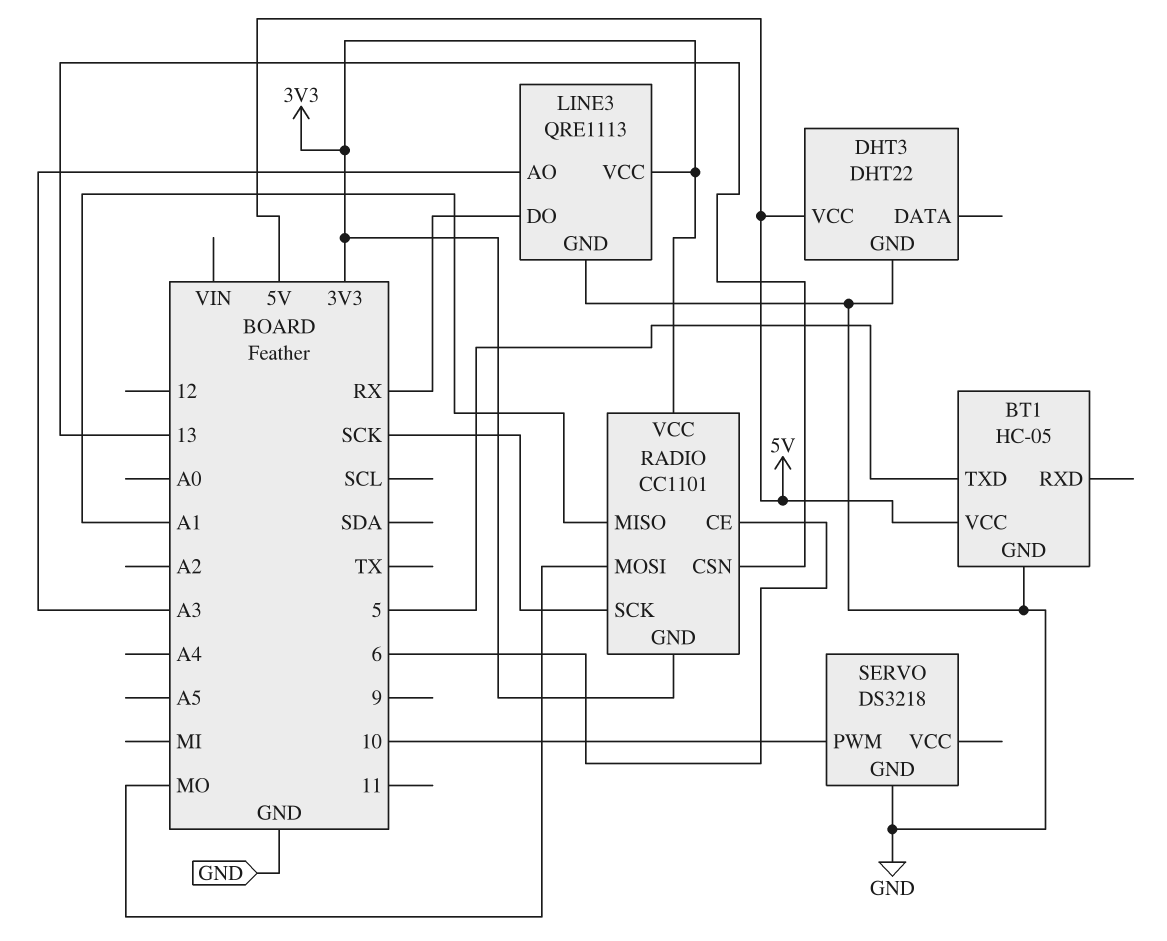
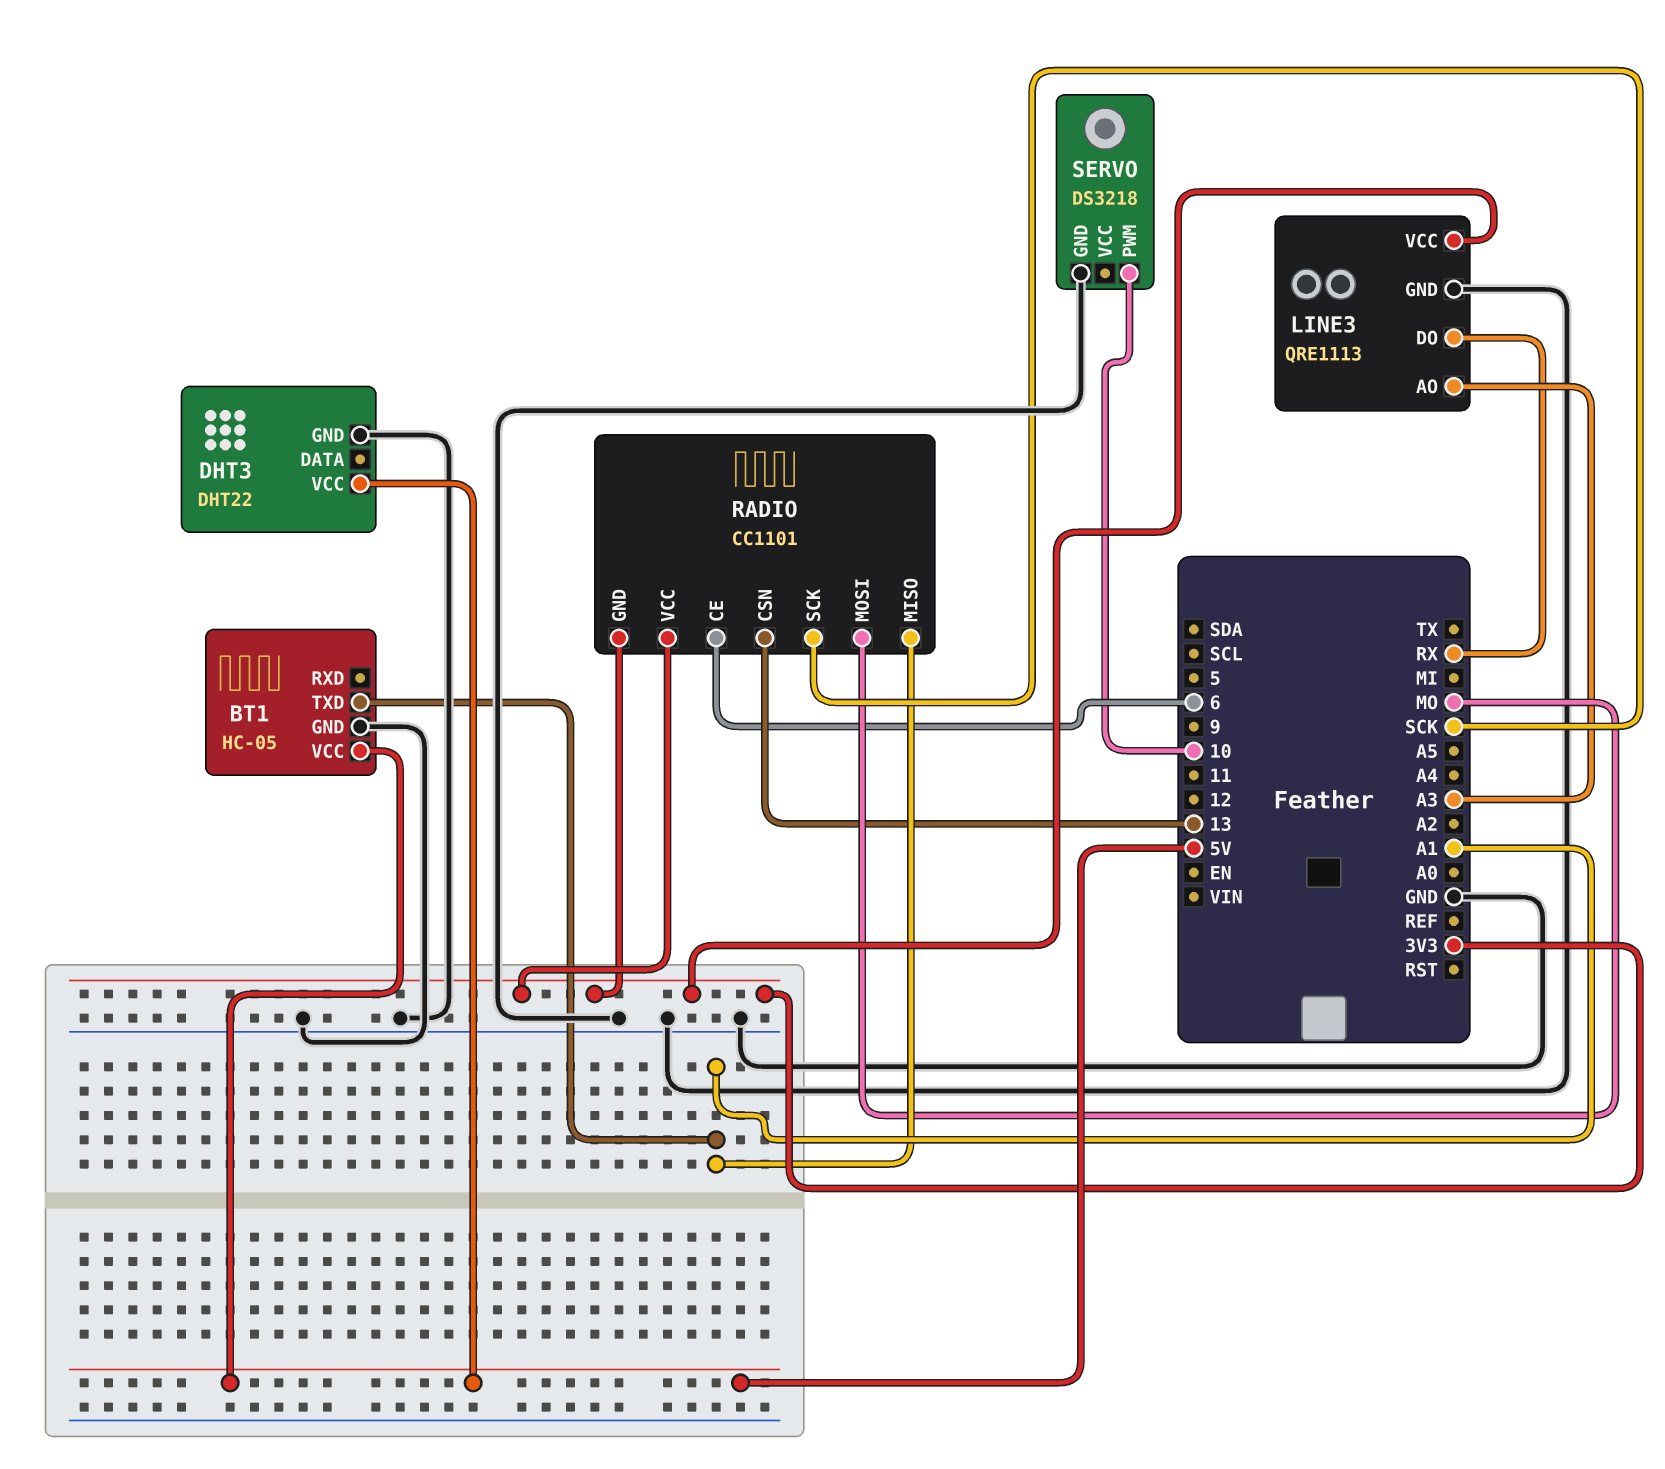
BT1 pin TXD: 5 -> A1

